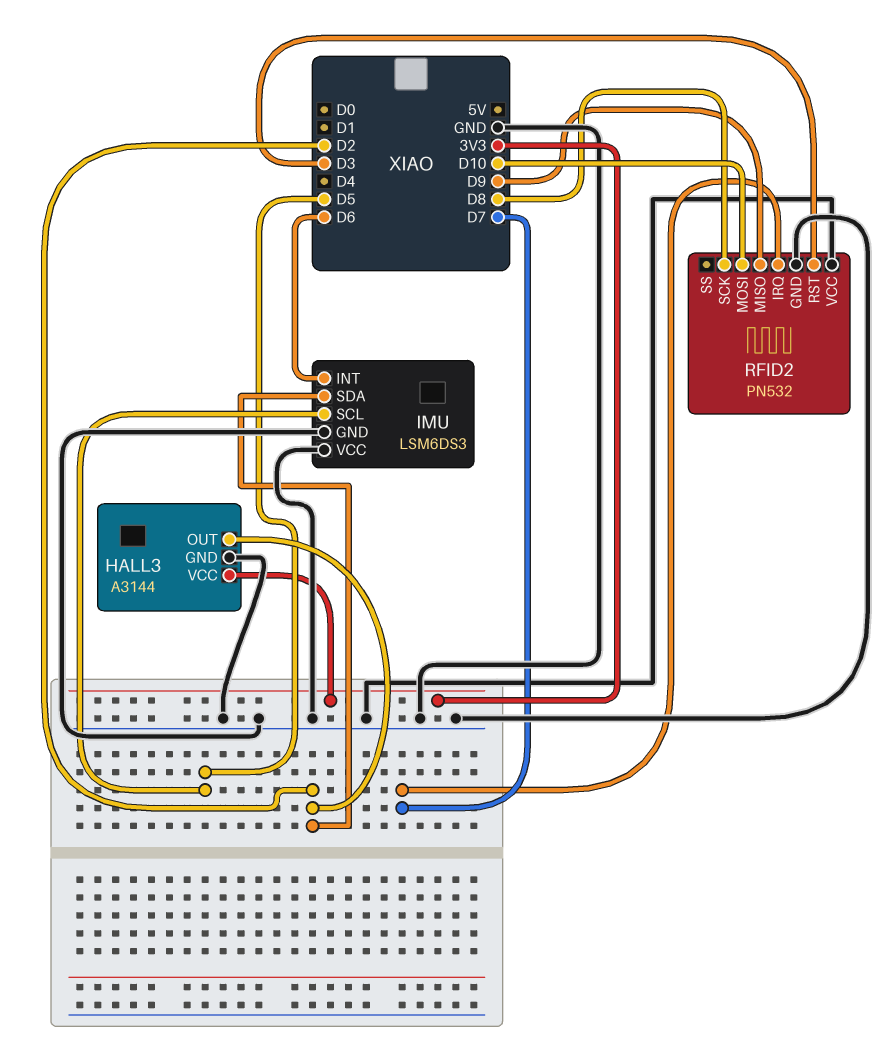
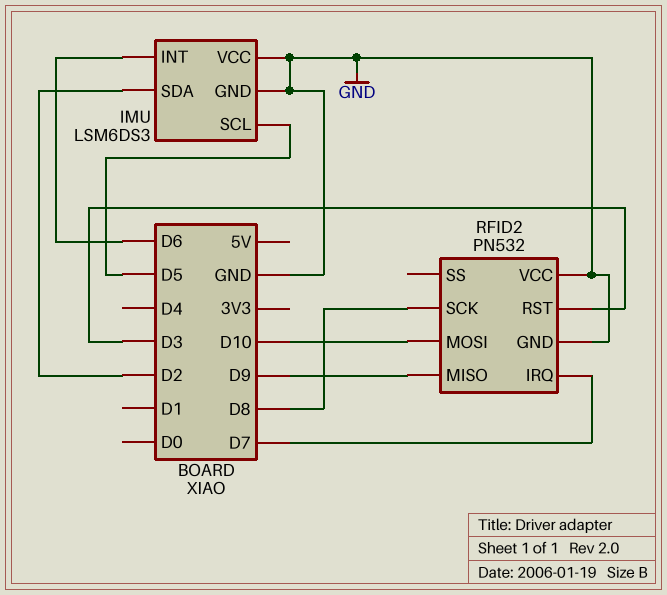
HALL3: A3144 -> none
HALL3 pin GND: GND -> none
HALL3 pin OUT: D2 -> none
HALL3 pin VCC: 3V3 -> none

